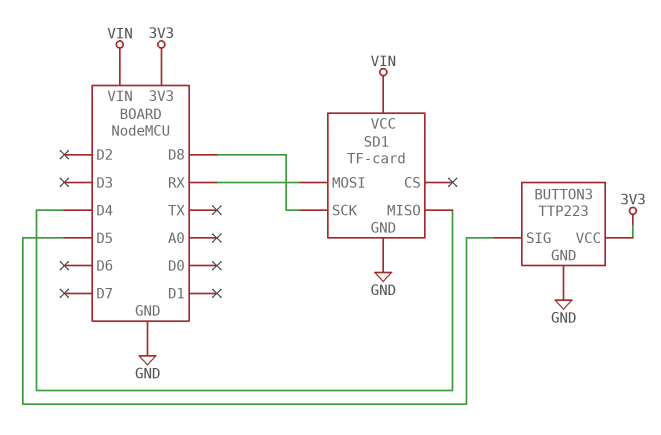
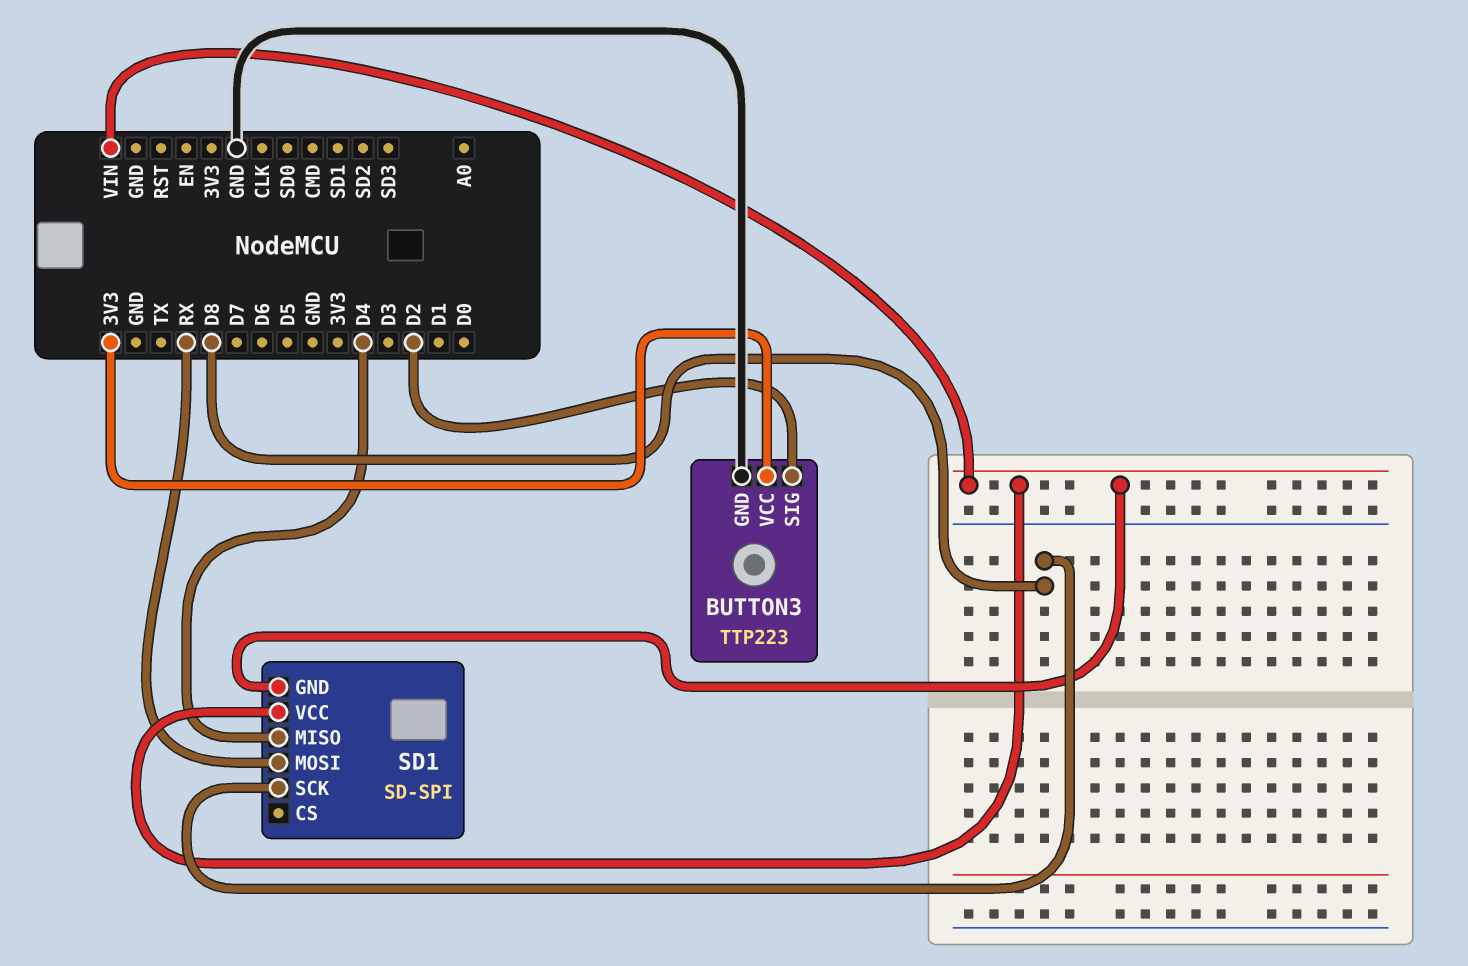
BUTTON3 pin SIG: D5 -> D2
SD1: TF-card -> SD-SPI
SD1 pin GND: GND -> VIN

